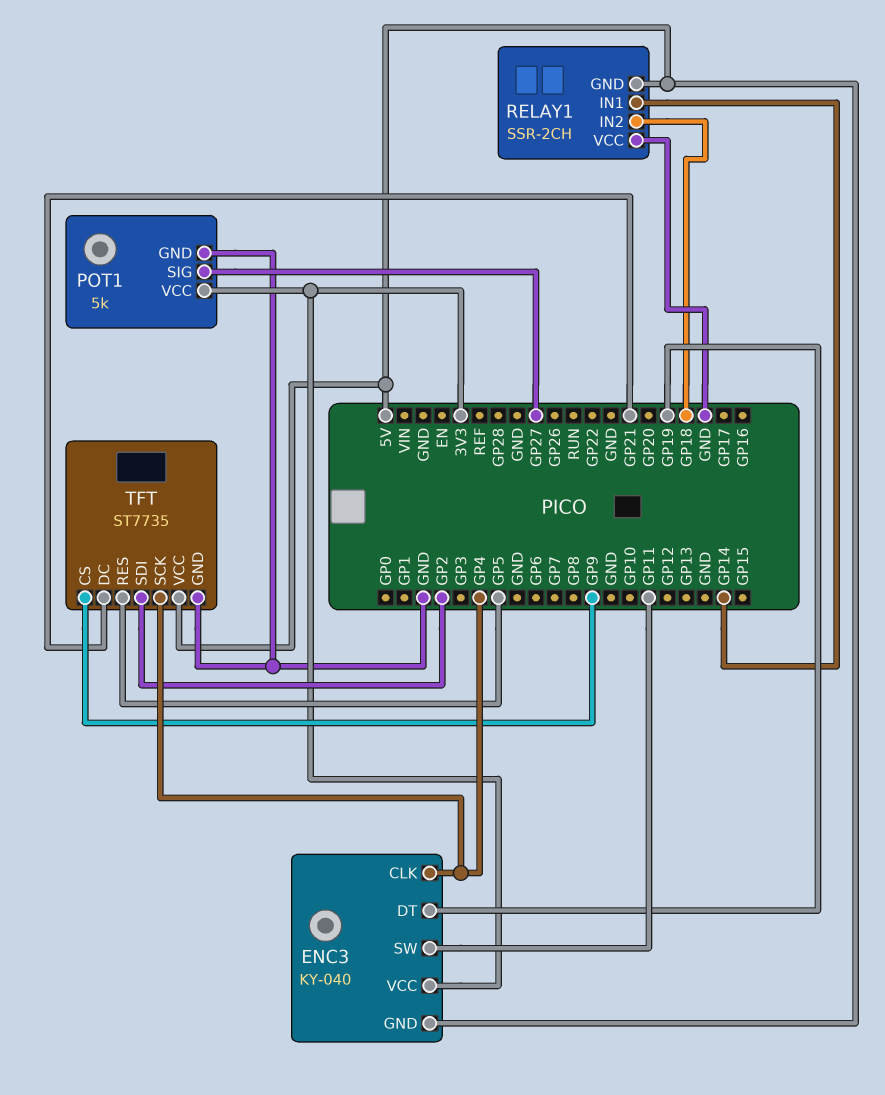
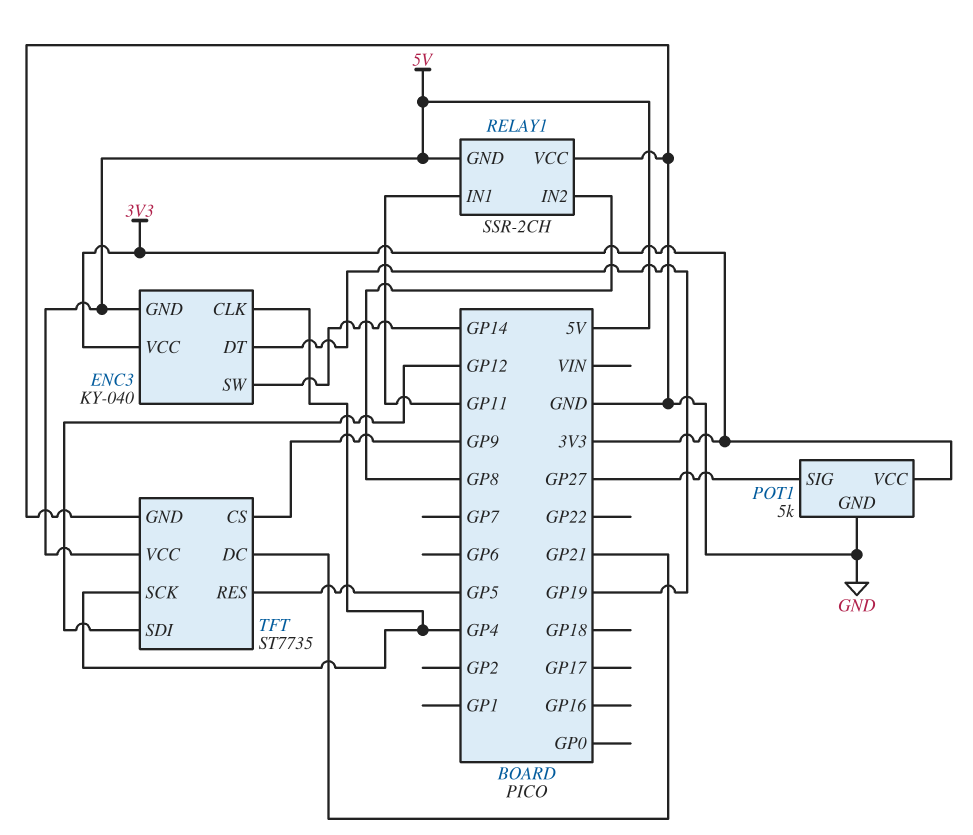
ENC3 pin SW: GP11 -> GP14
RELAY1 pin IN1: GP14 -> GP11
RELAY1 pin IN2: GP18 -> GP8
TFT pin SDI: GP2 -> GP12

